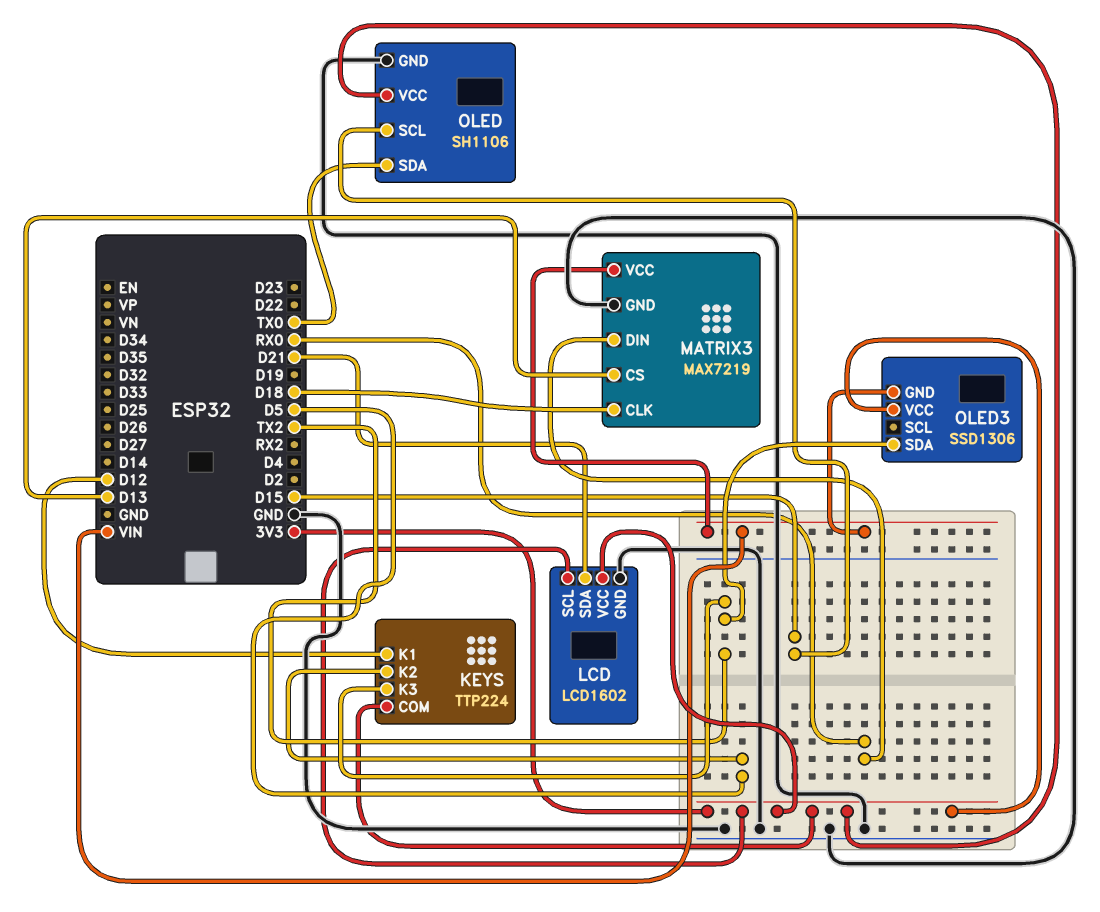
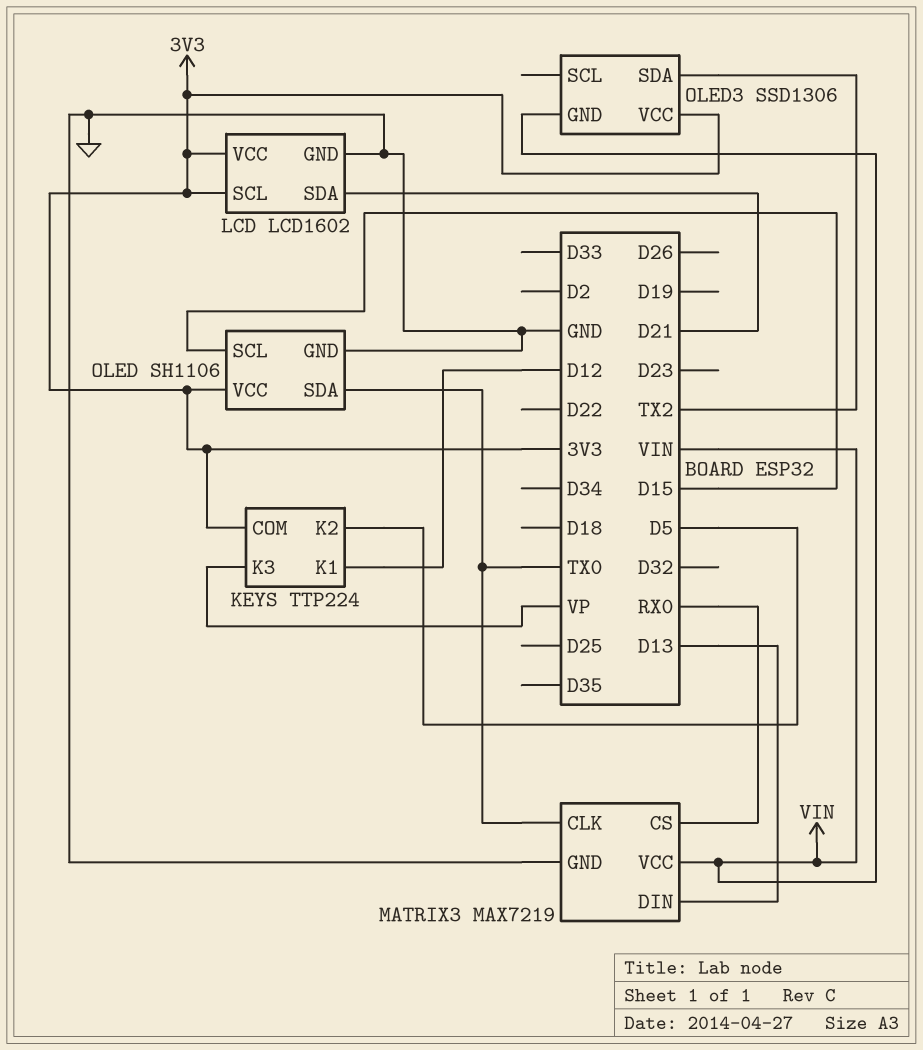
KEYS pin K3: TX2 -> VP
MATRIX3 pin CLK: D18 -> TX0
MATRIX3 pin CS: D13 -> RX0
MATRIX3 pin DIN: RX0 -> D13

